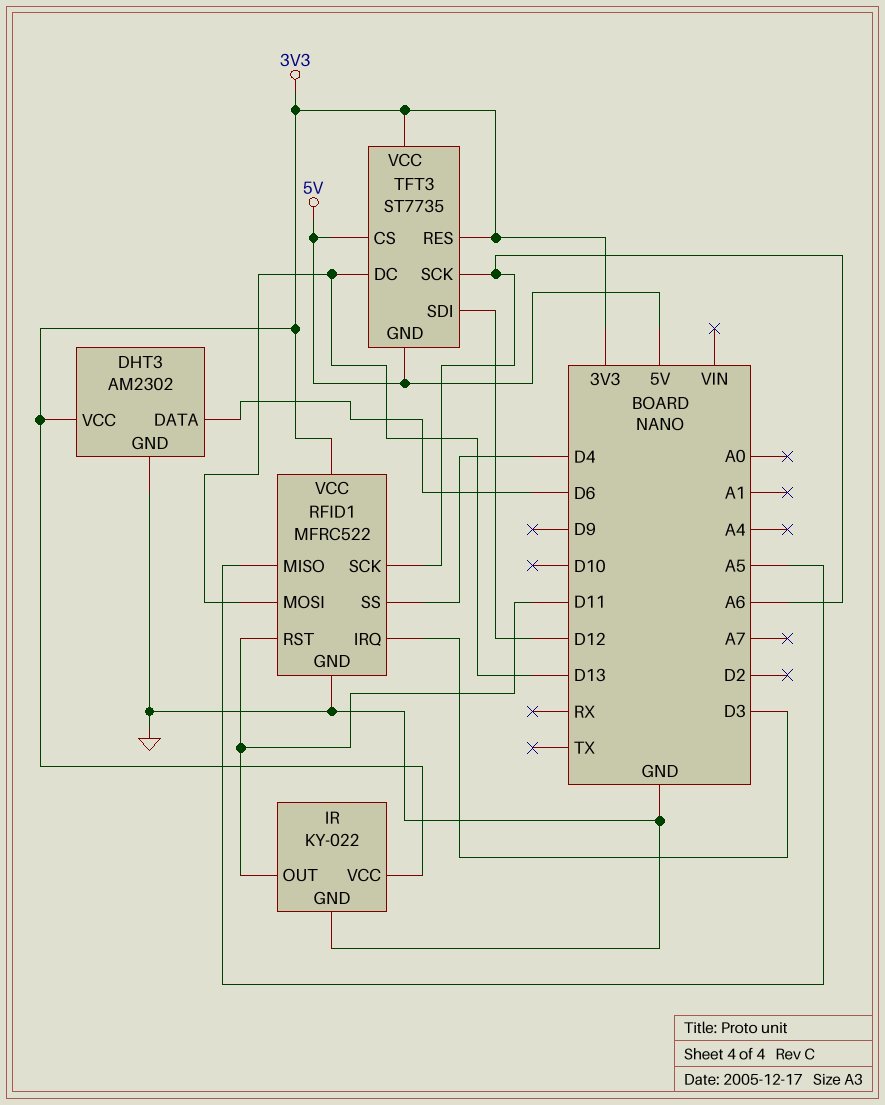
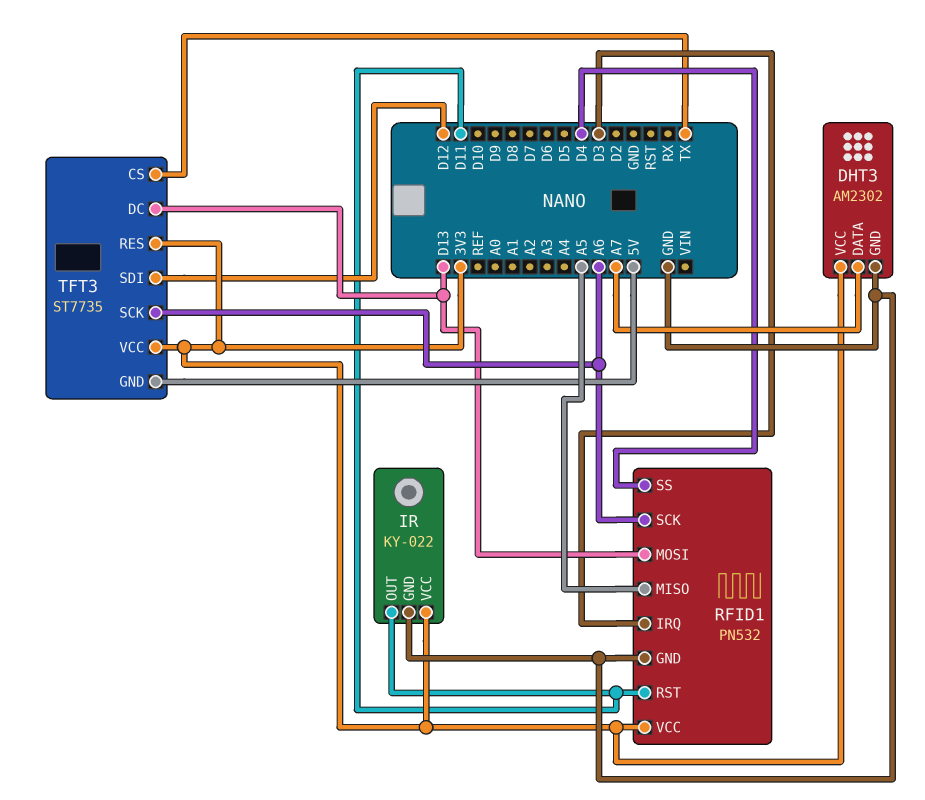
DHT3 pin DATA: D6 -> A7
RFID1: MFRC522 -> PN532
TFT3 pin CS: 5V -> TX

